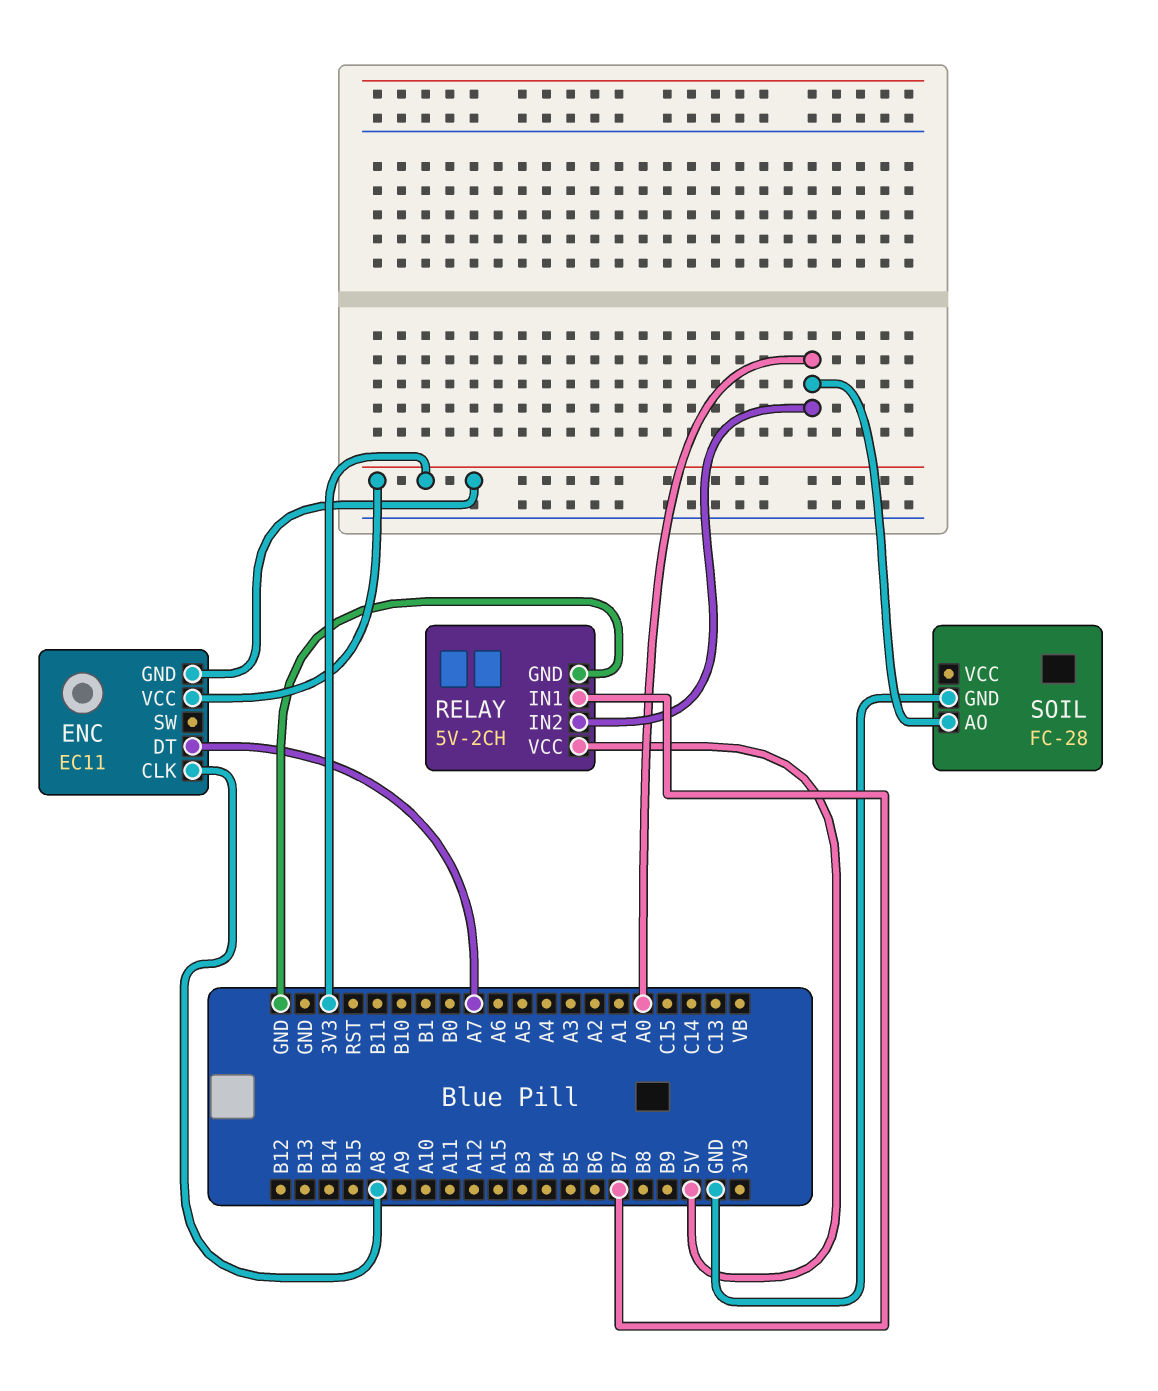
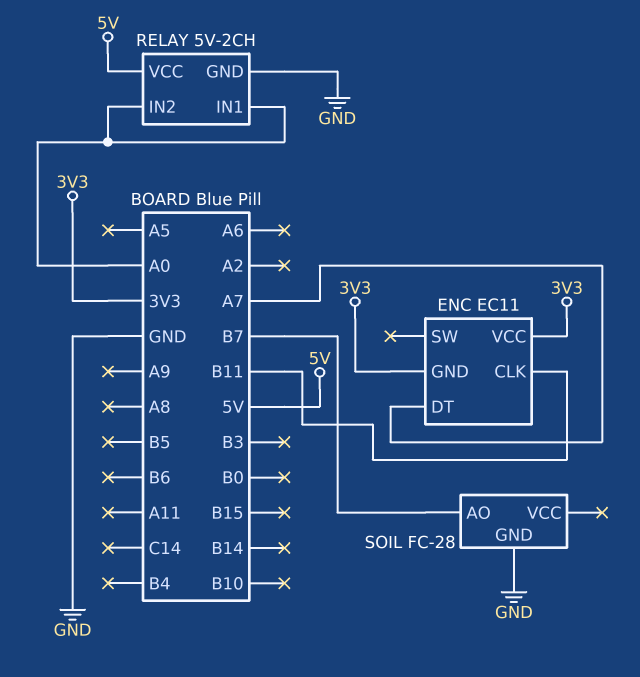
ENC pin CLK: A8 -> B11
RELAY pin IN1: B7 -> A0
SOIL pin AO: A0 -> B7

